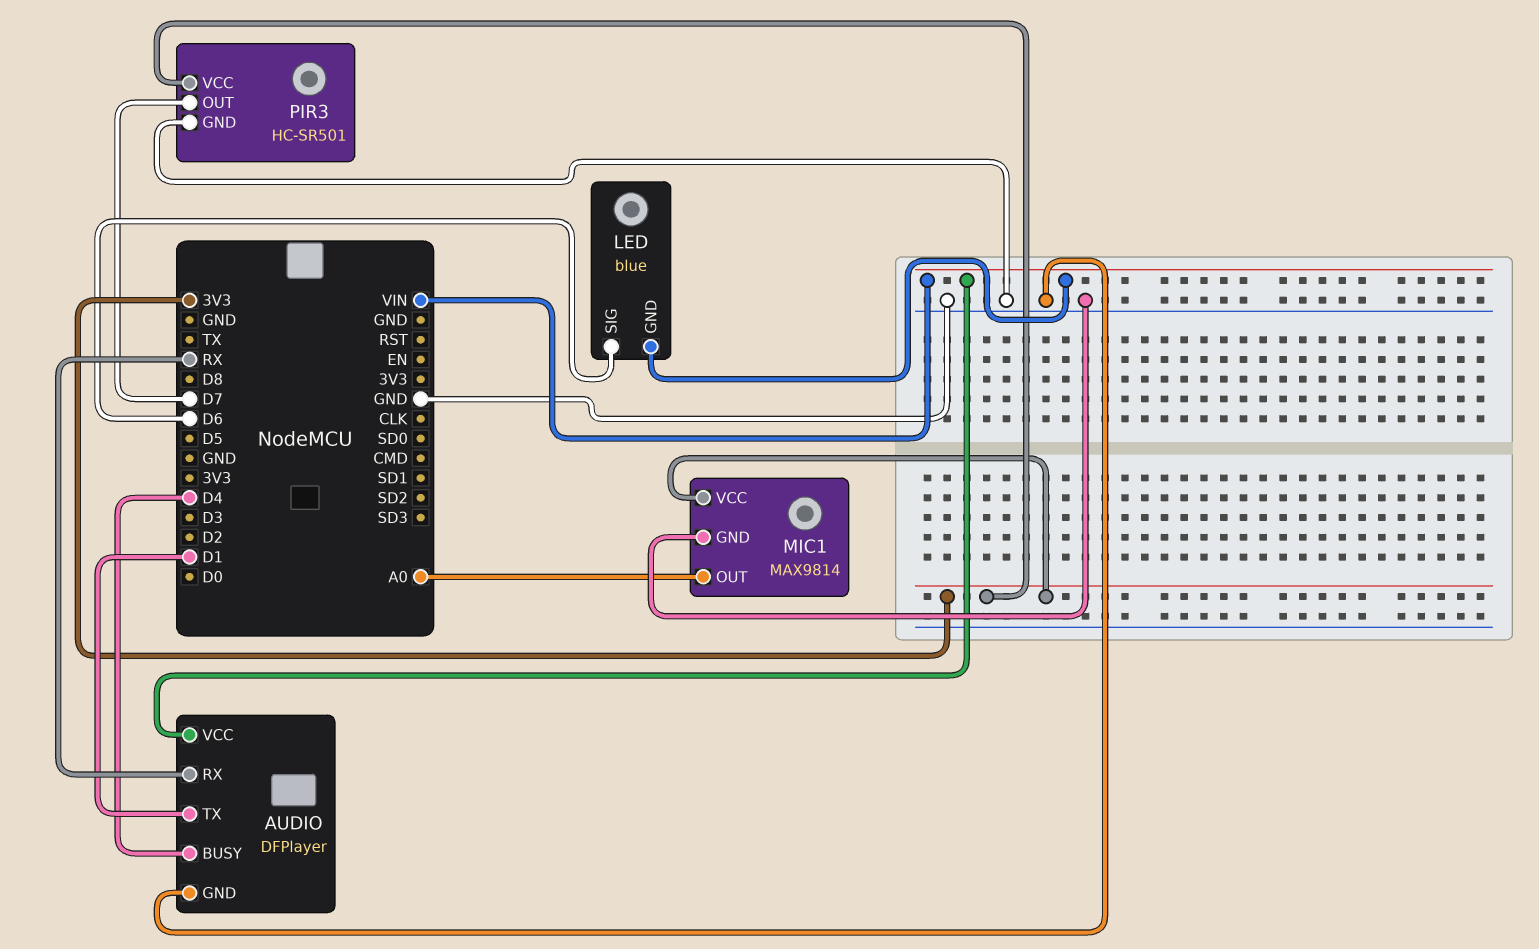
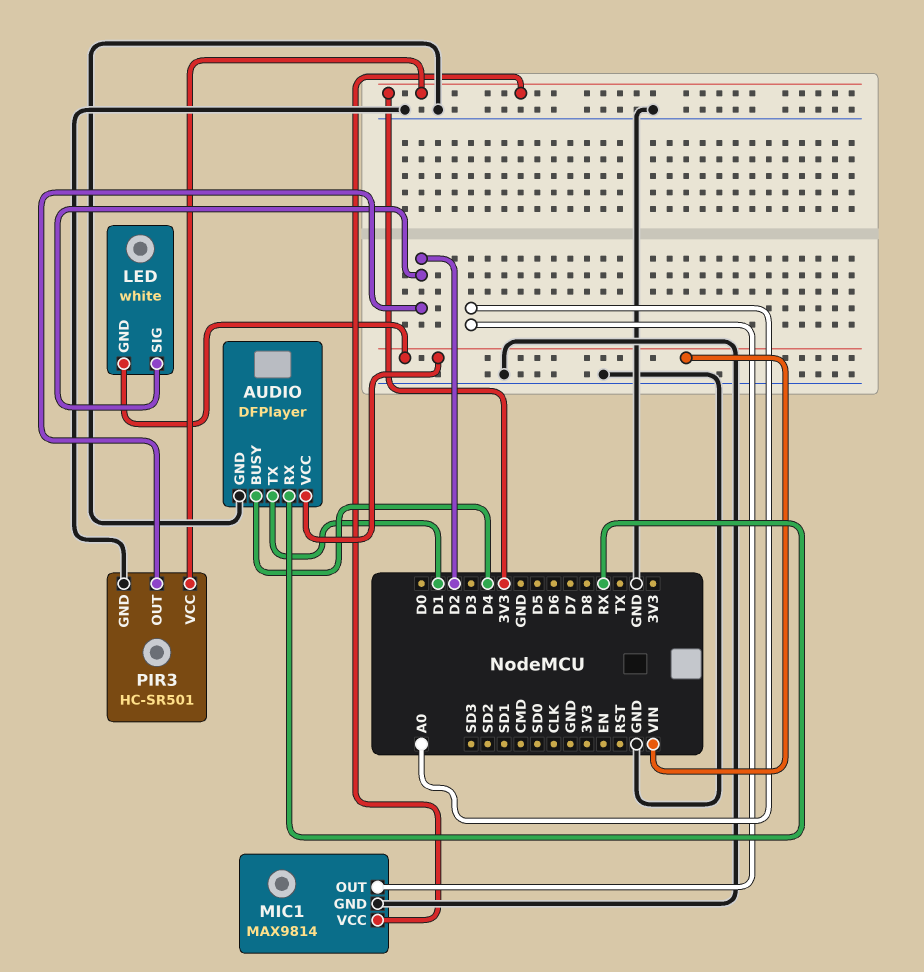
LED: blue -> white
LED pin SIG: D6 -> D2
PIR3 pin OUT: D7 -> D2

